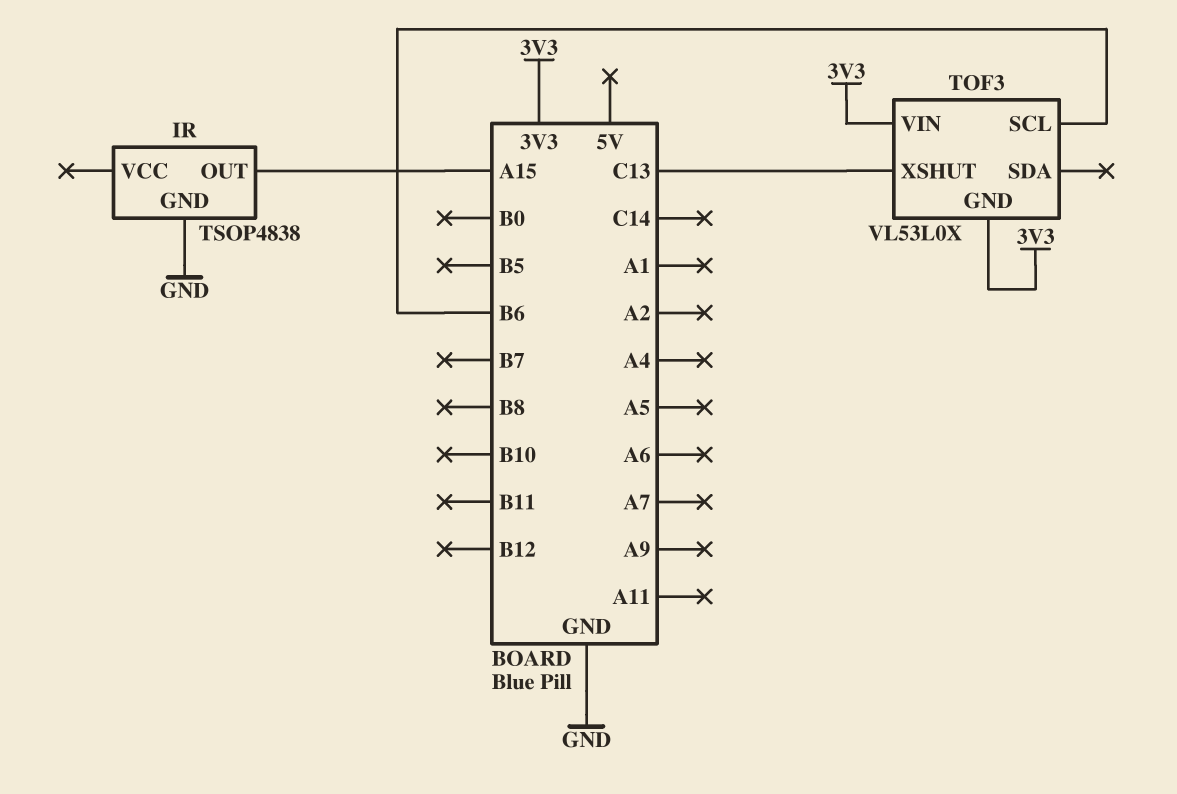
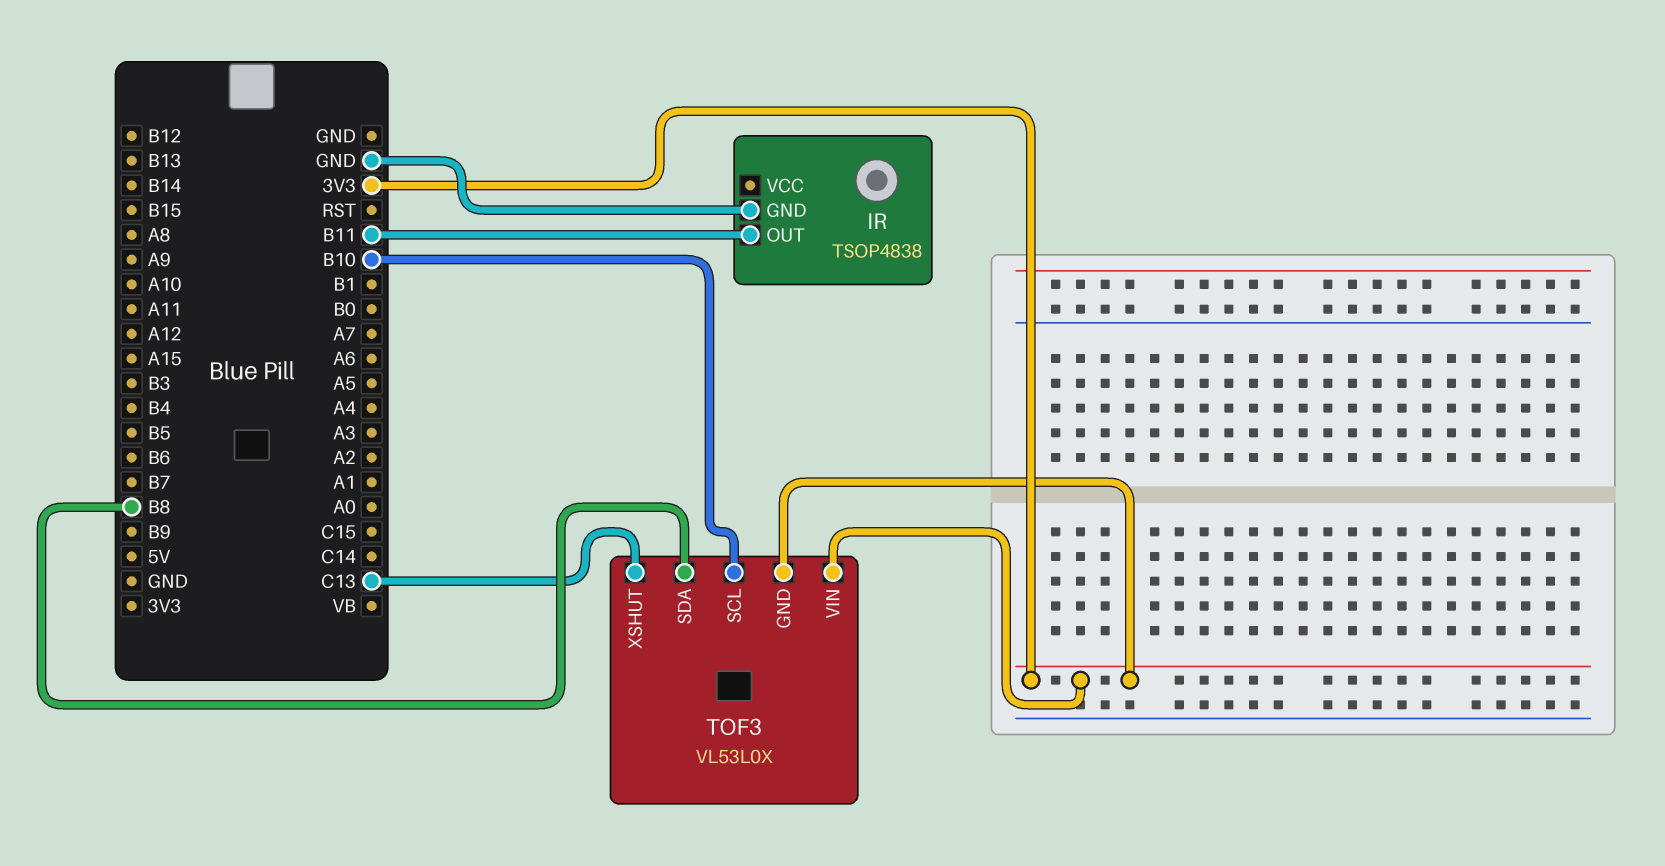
IR pin OUT: A15 -> B11
TOF3 pin SCL: B6 -> B10
TOF3 pin SDA: none -> B8

